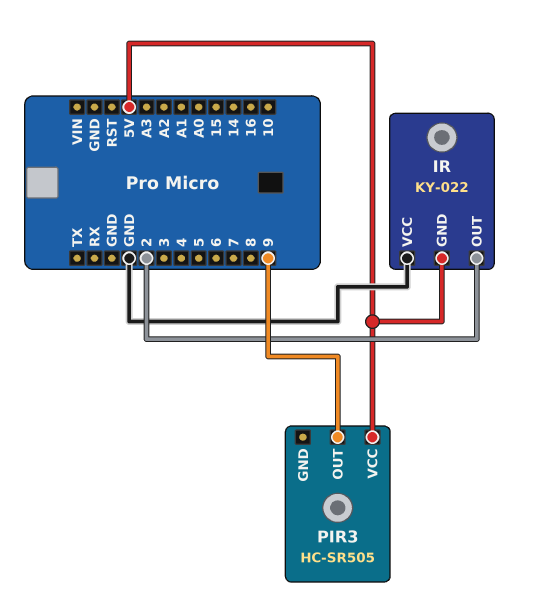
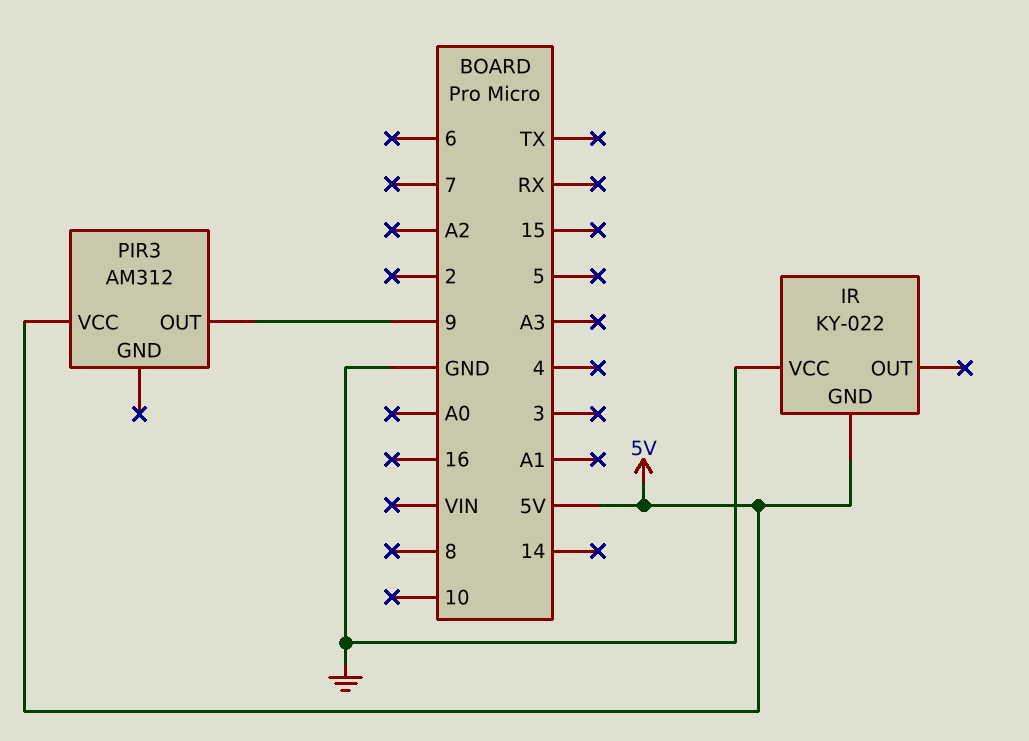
IR pin OUT: 2 -> none
PIR3: HC-SR505 -> AM312

